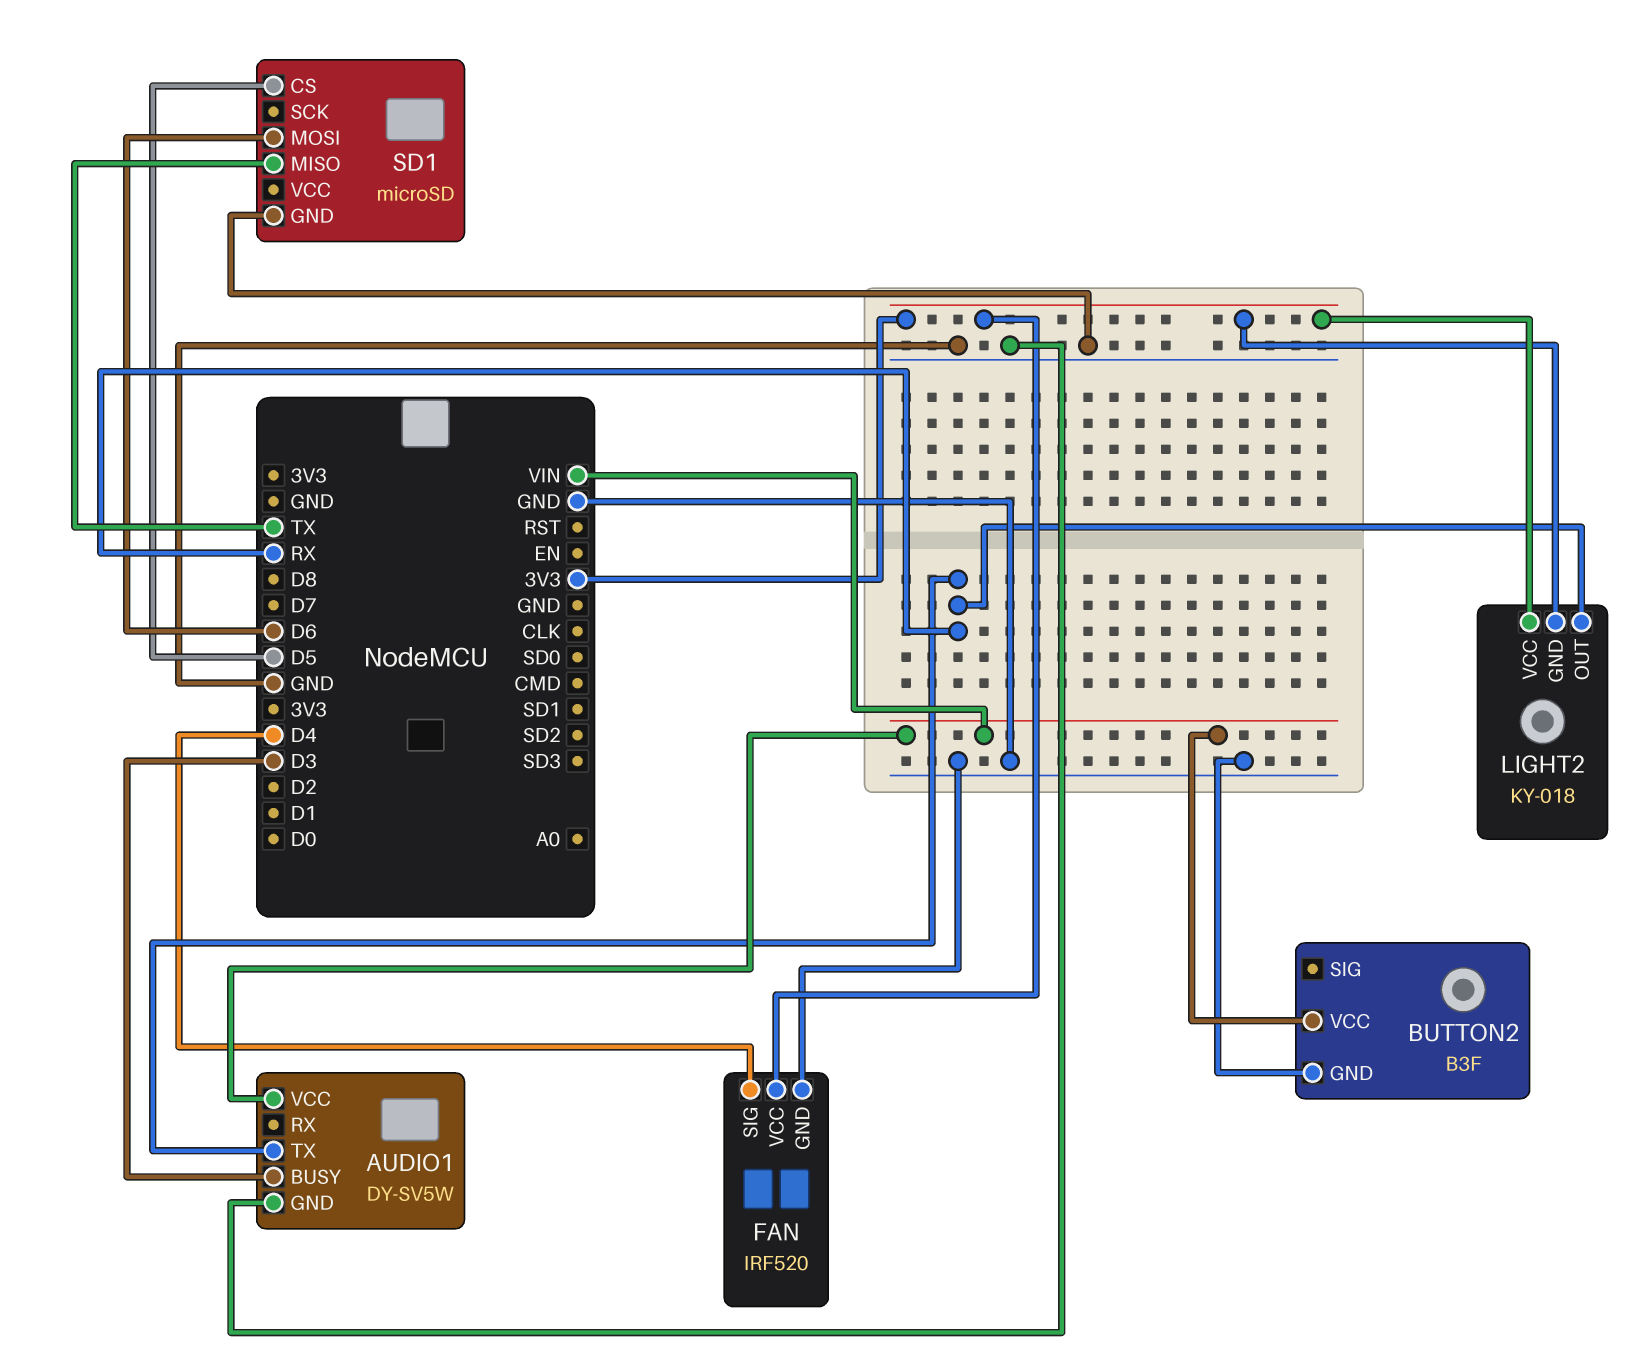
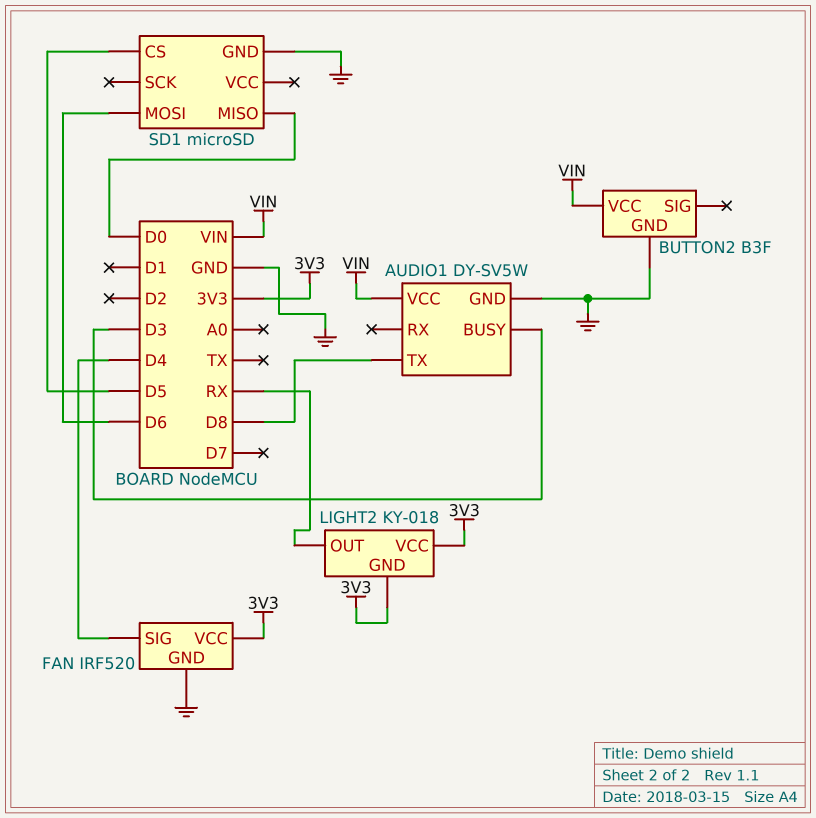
AUDIO1 pin TX: RX -> D8
SD1 pin MISO: TX -> D0

